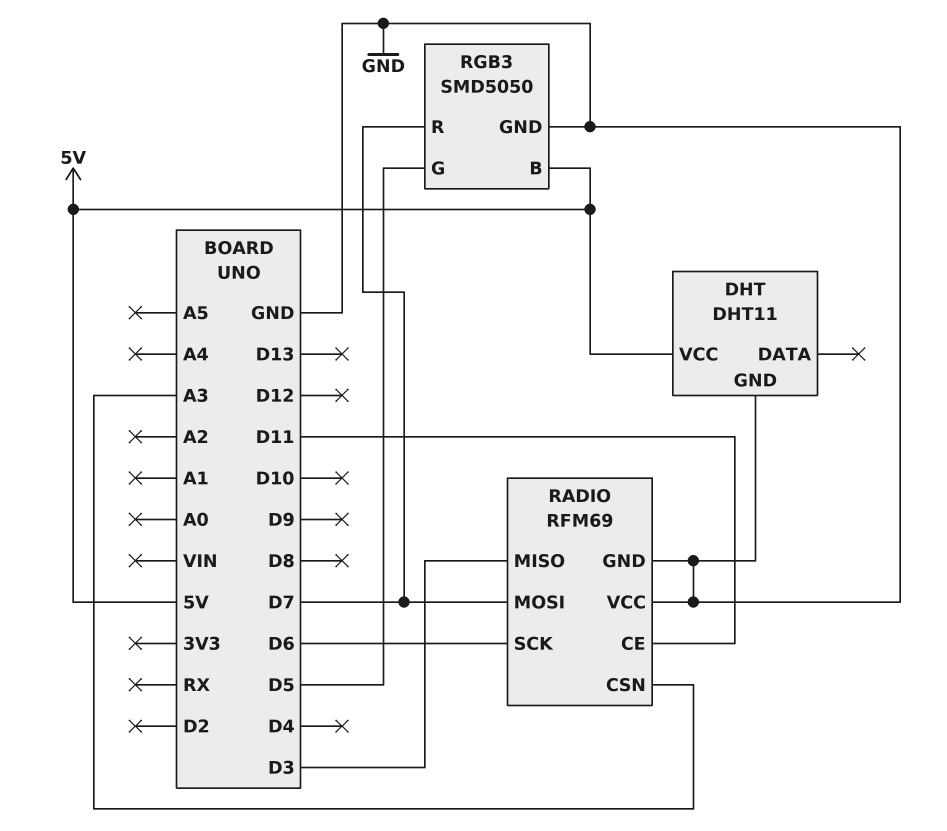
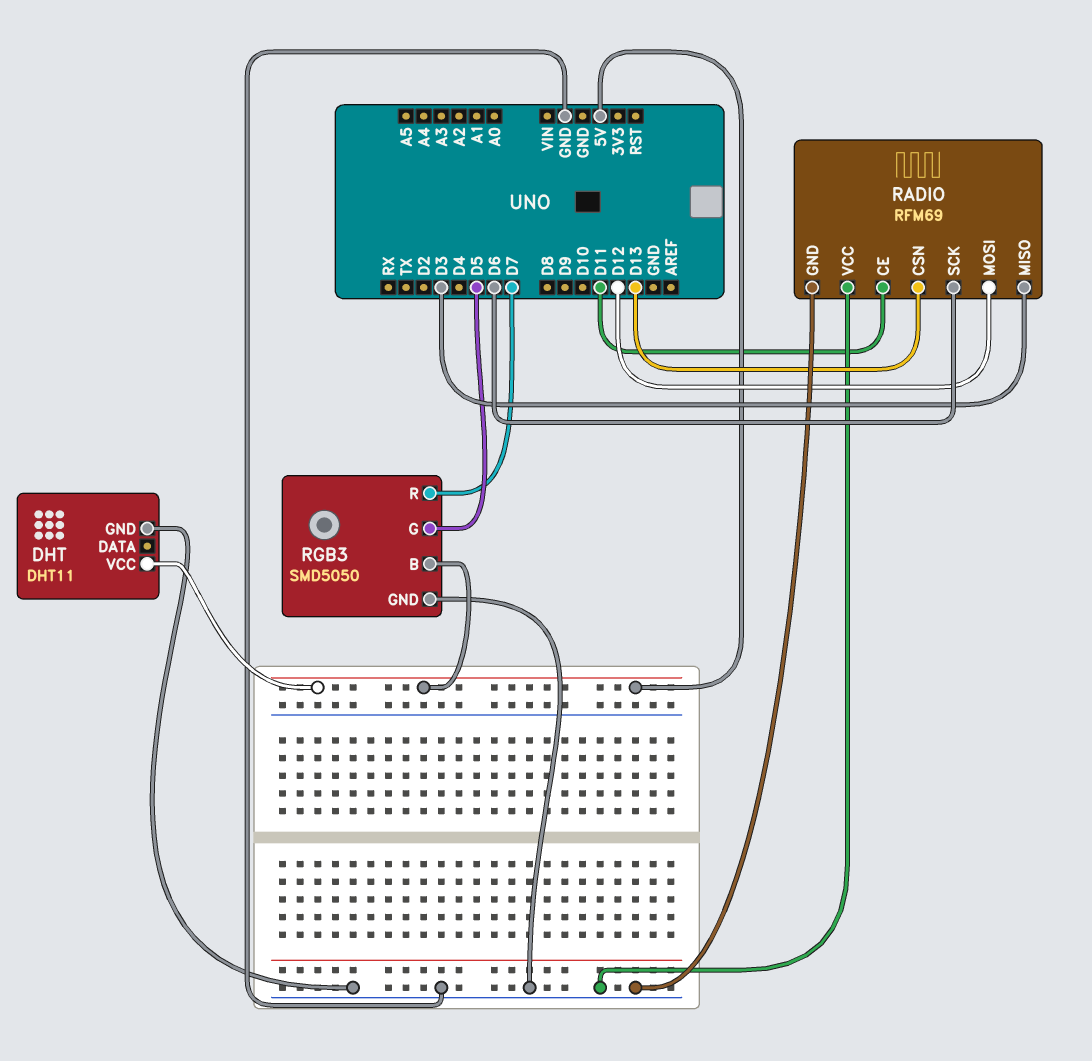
RADIO pin CSN: A3 -> D13
RADIO pin MOSI: D7 -> D12

